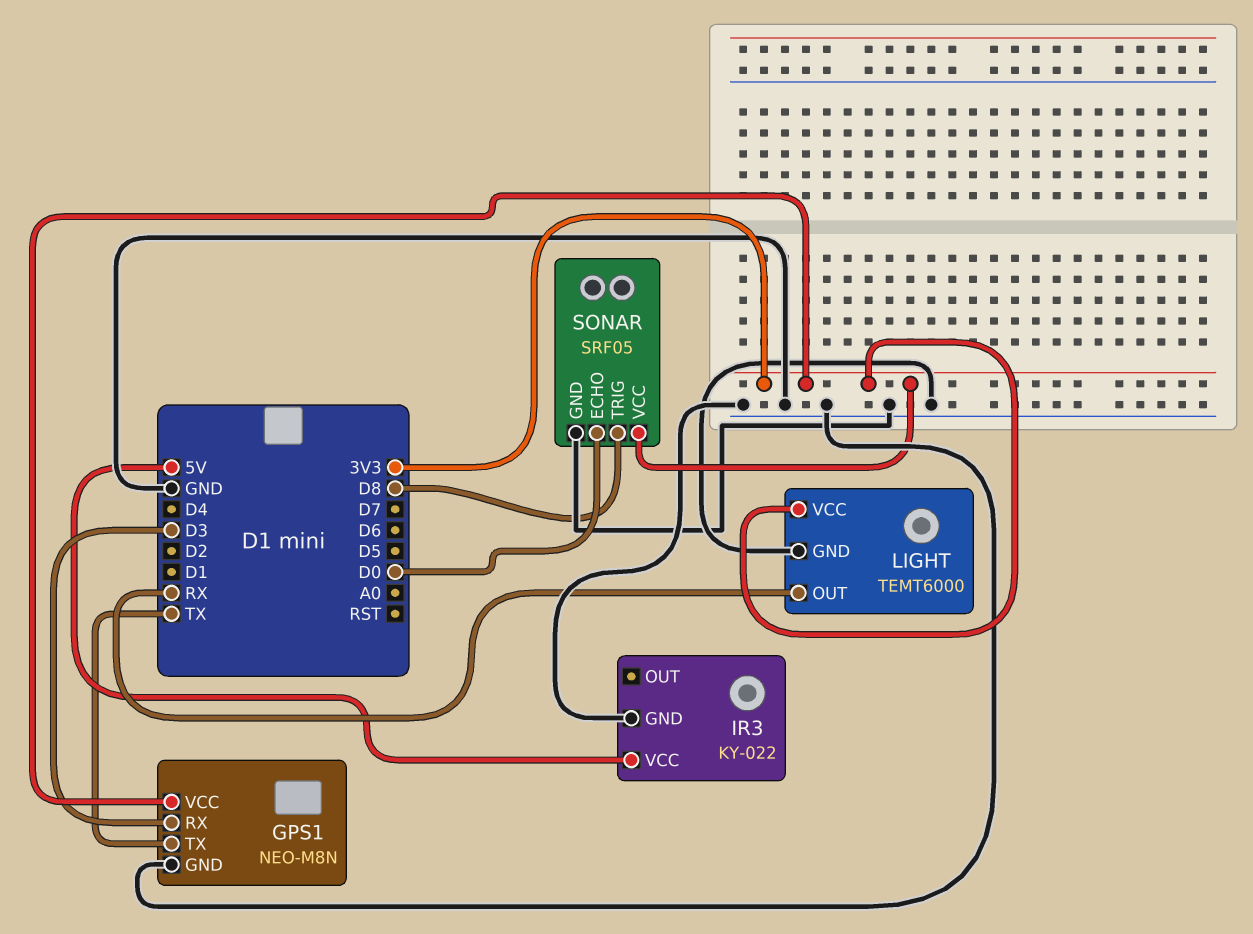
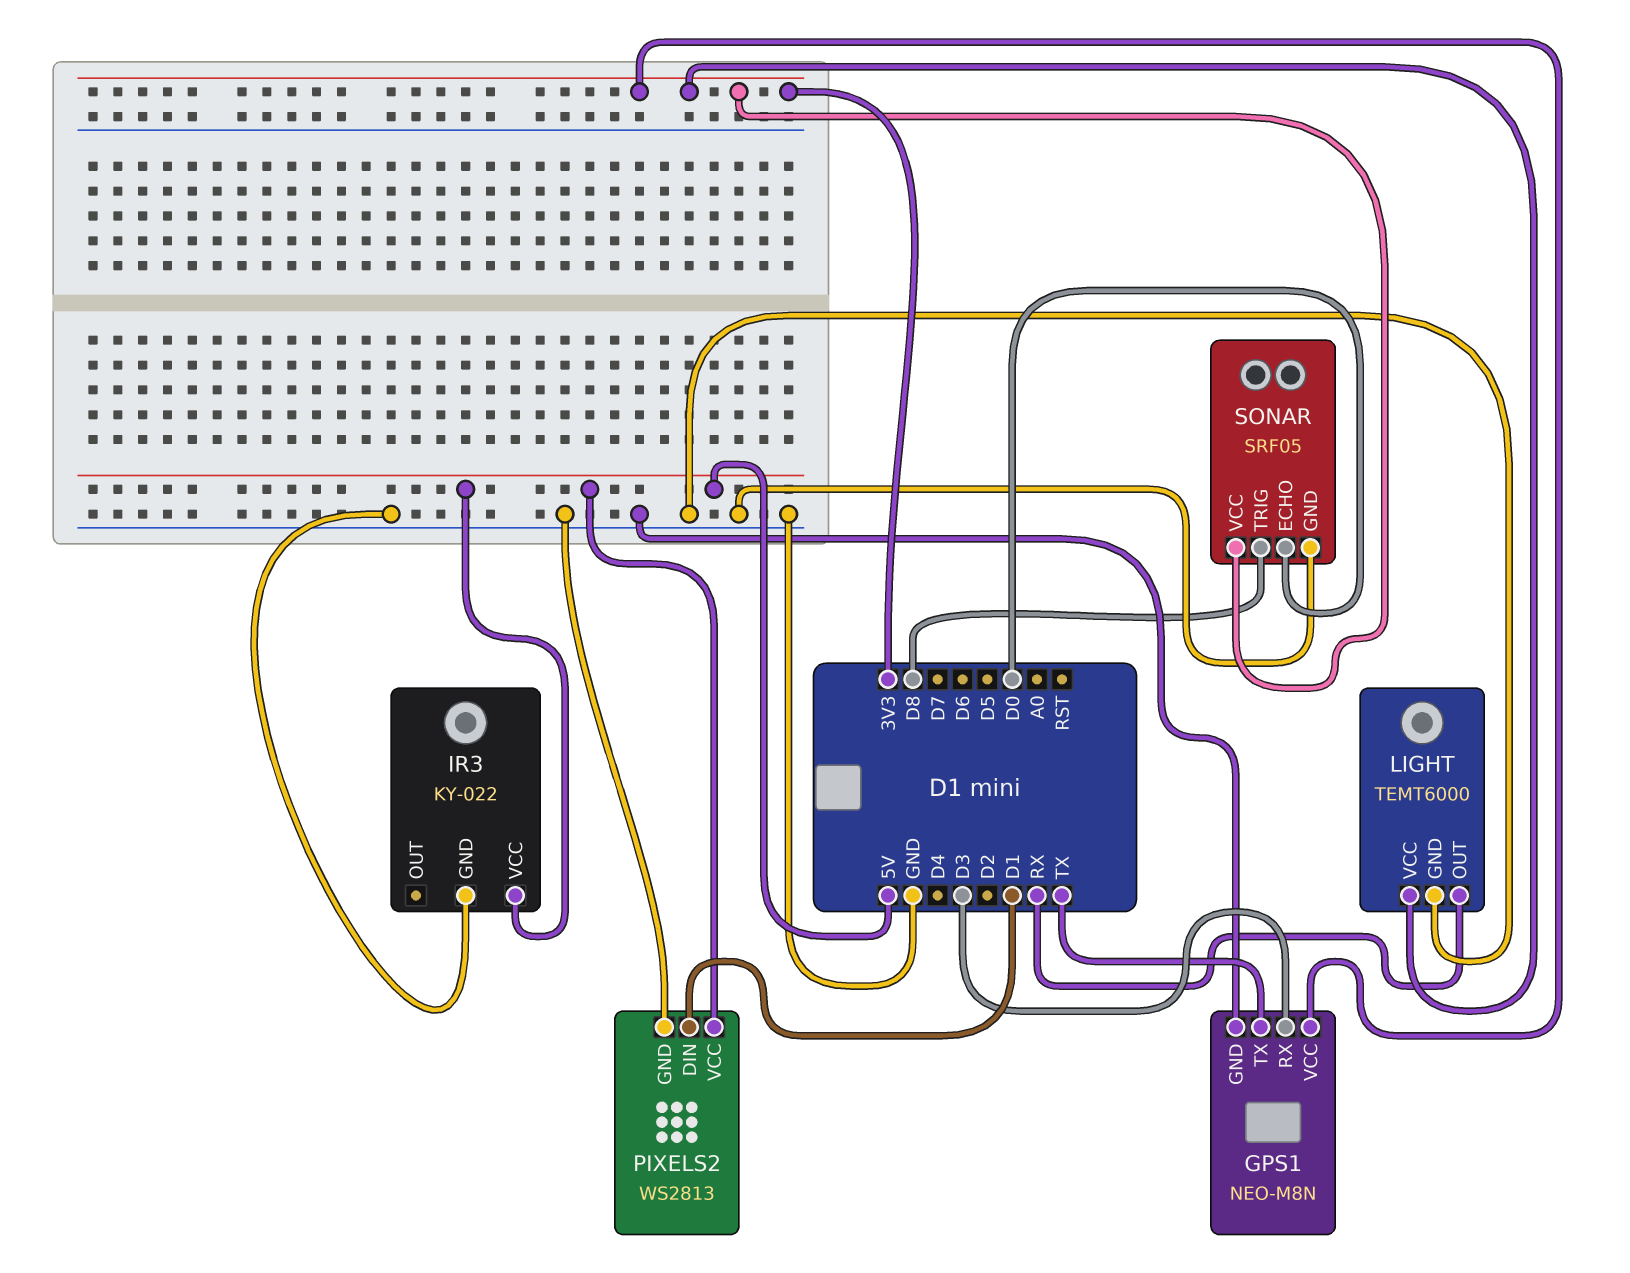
PIXELS2: none -> WS2813
PIXELS2 pin DIN: none -> D1
PIXELS2 pin GND: none -> GND
PIXELS2 pin VCC: none -> 5V

